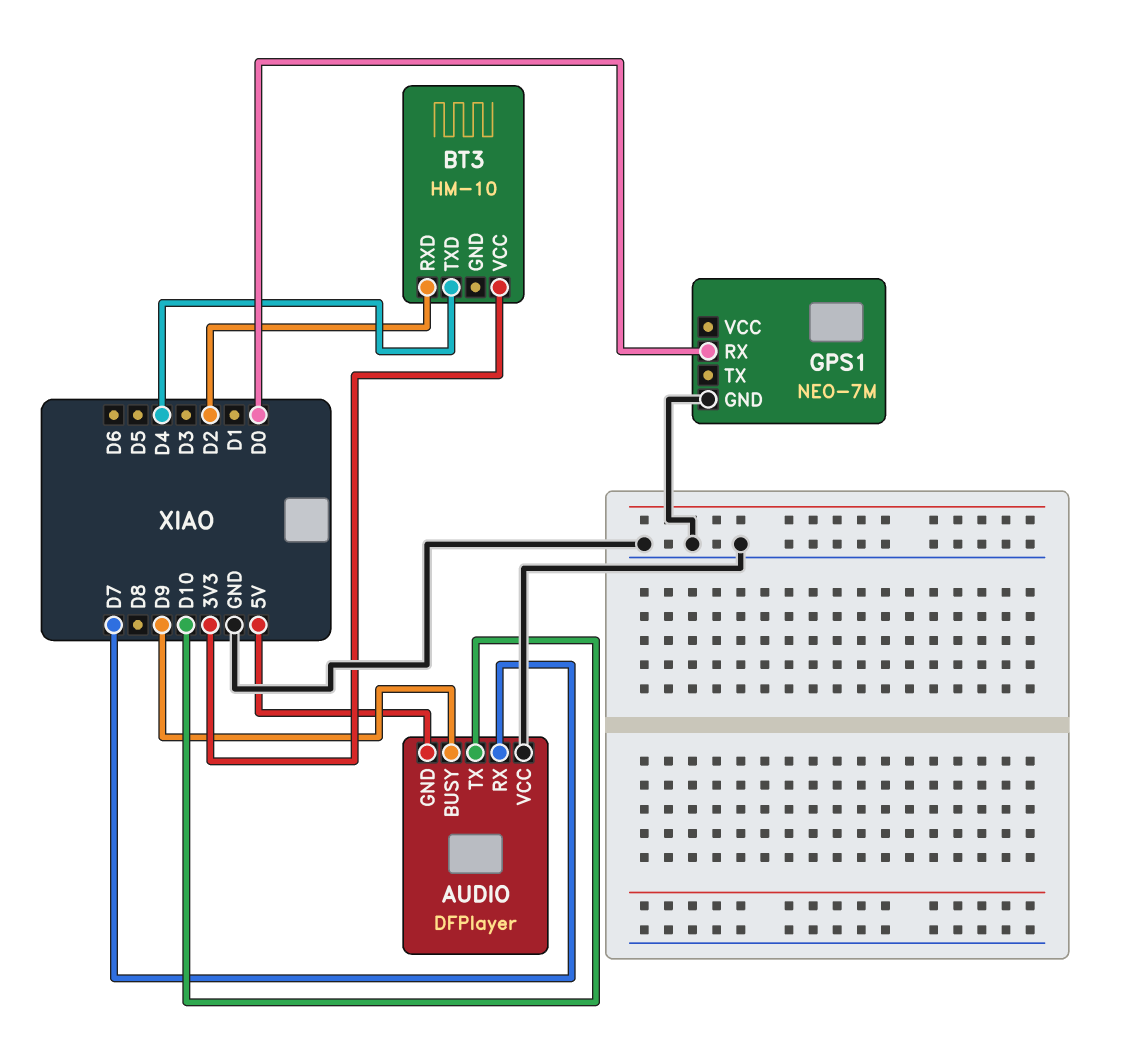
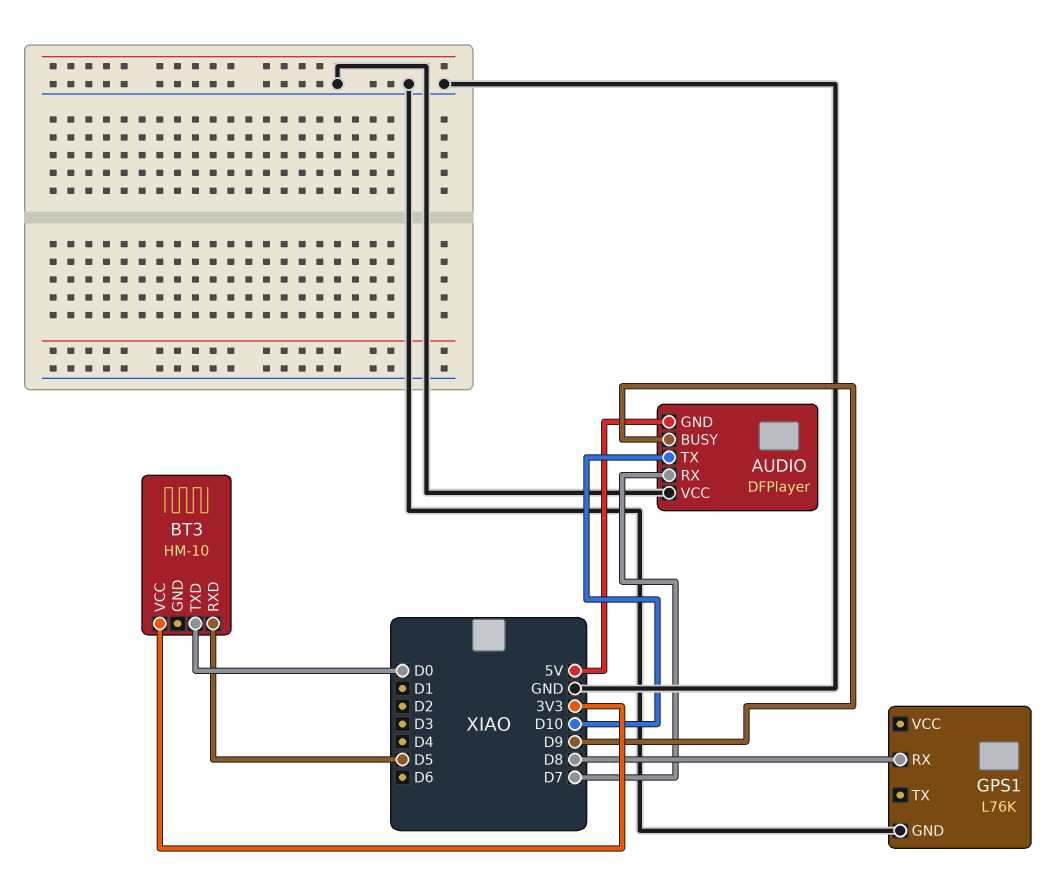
BT3 pin RXD: D2 -> D5
BT3 pin TXD: D4 -> D0
GPS1: NEO-7M -> L76K
GPS1 pin RX: D0 -> D8

